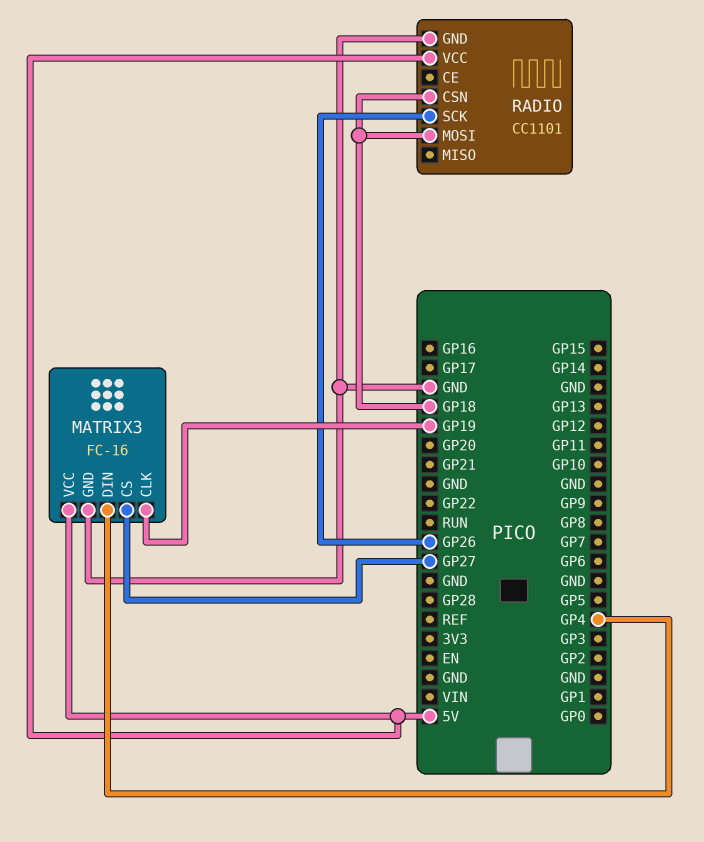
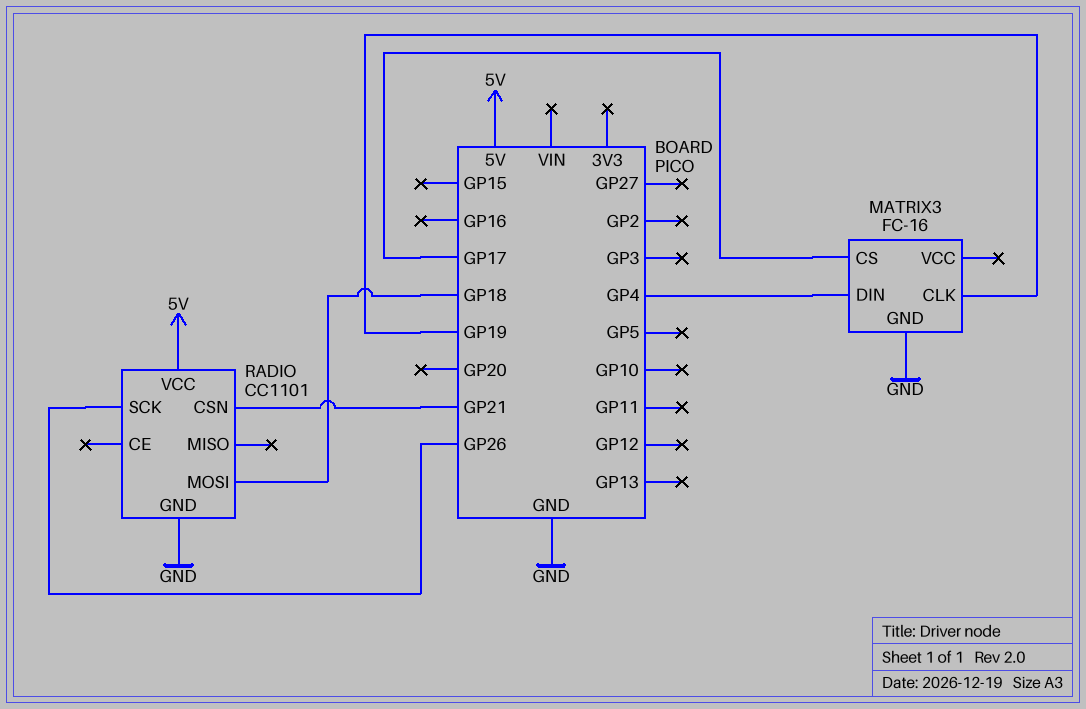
MATRIX3 pin CS: GP27 -> GP17
MATRIX3 pin VCC: 5V -> none
RADIO pin CSN: GP18 -> GP21

